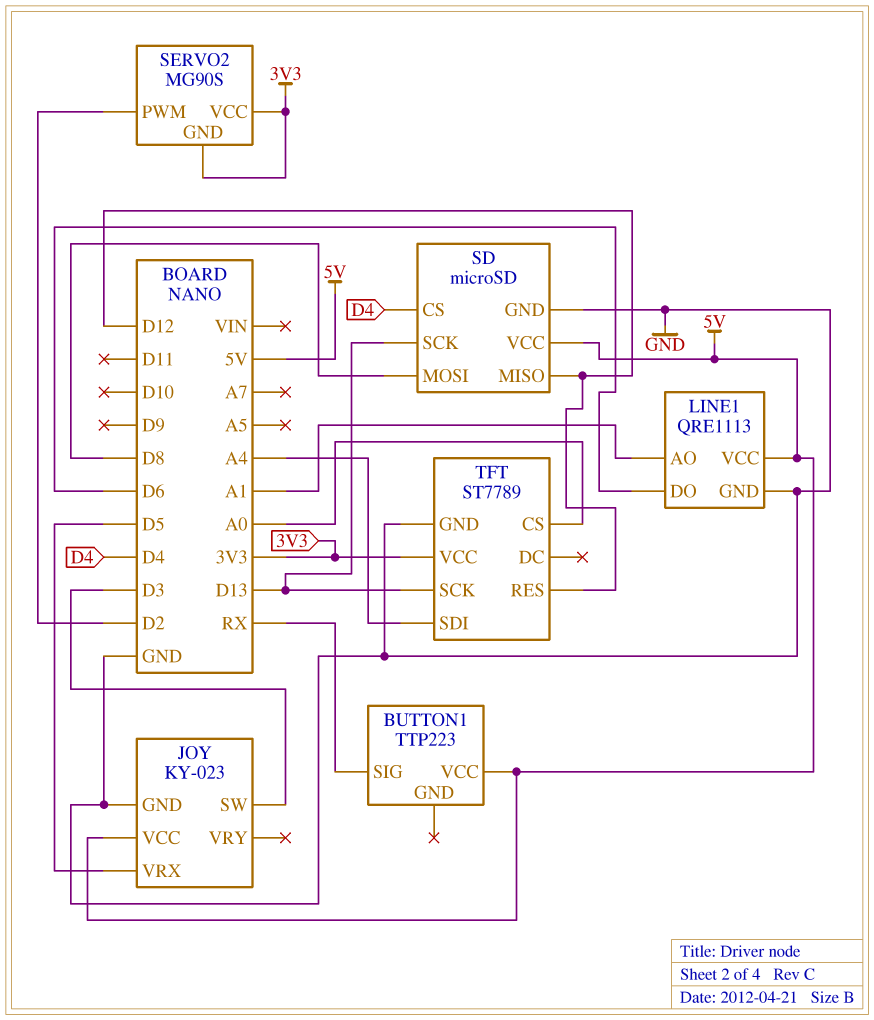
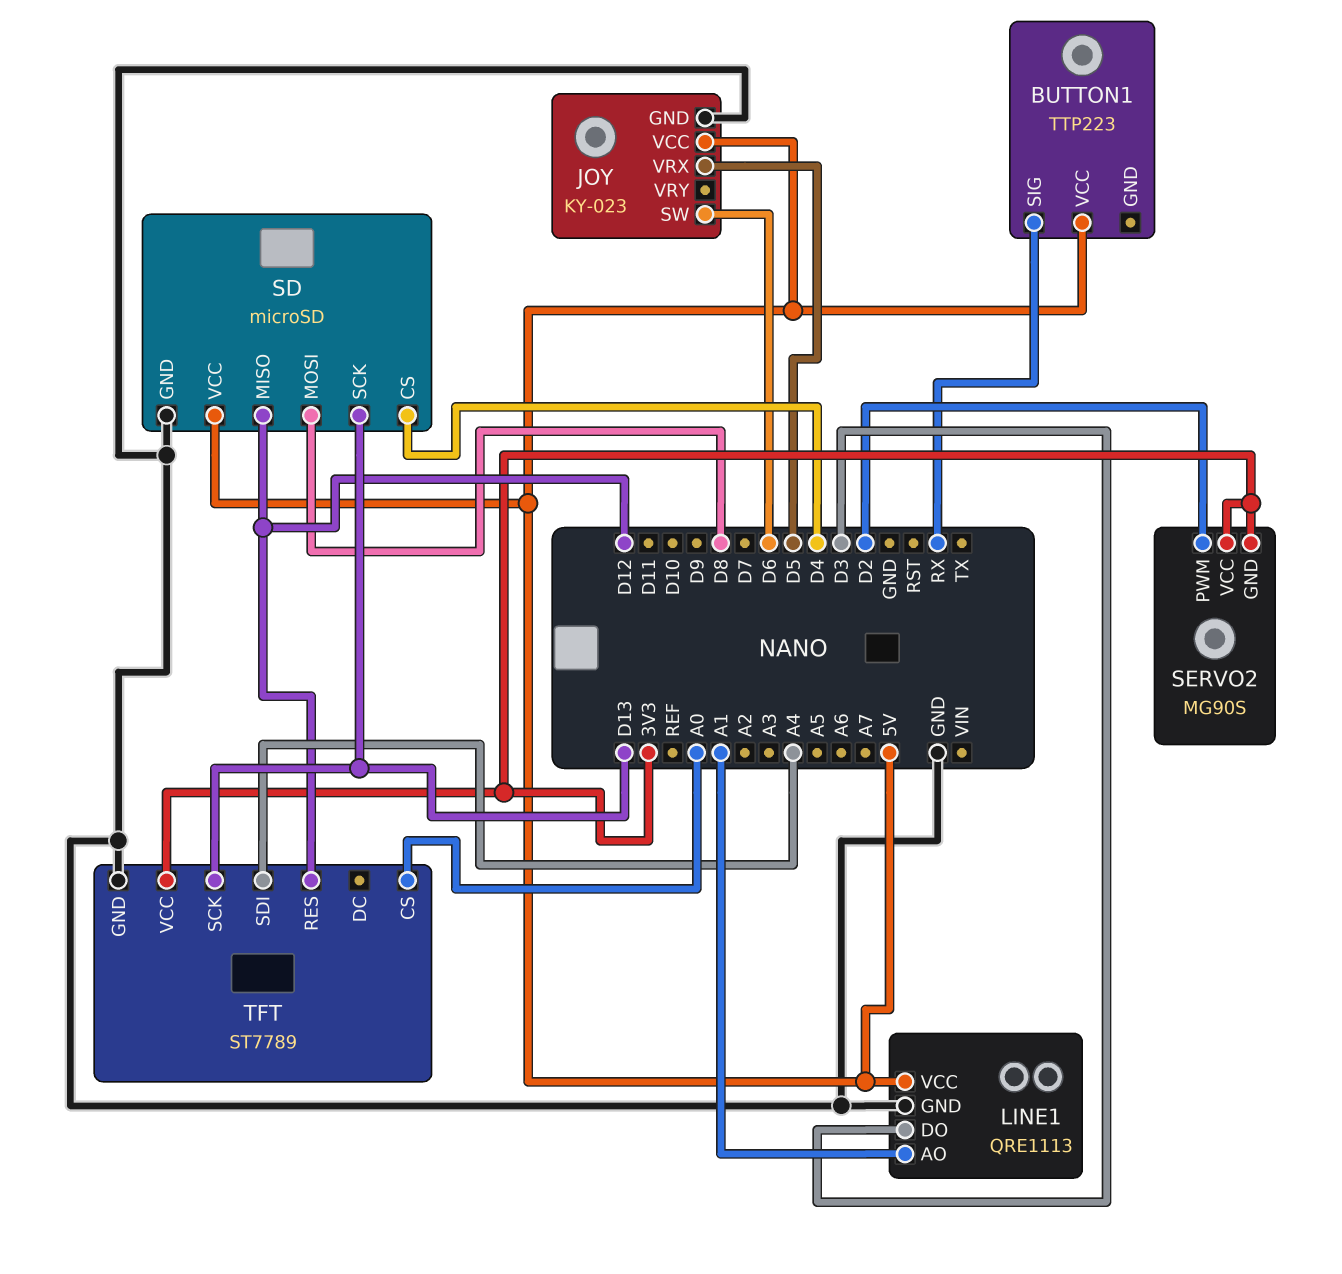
JOY pin SW: D3 -> D6
LINE1 pin DO: D6 -> D3

